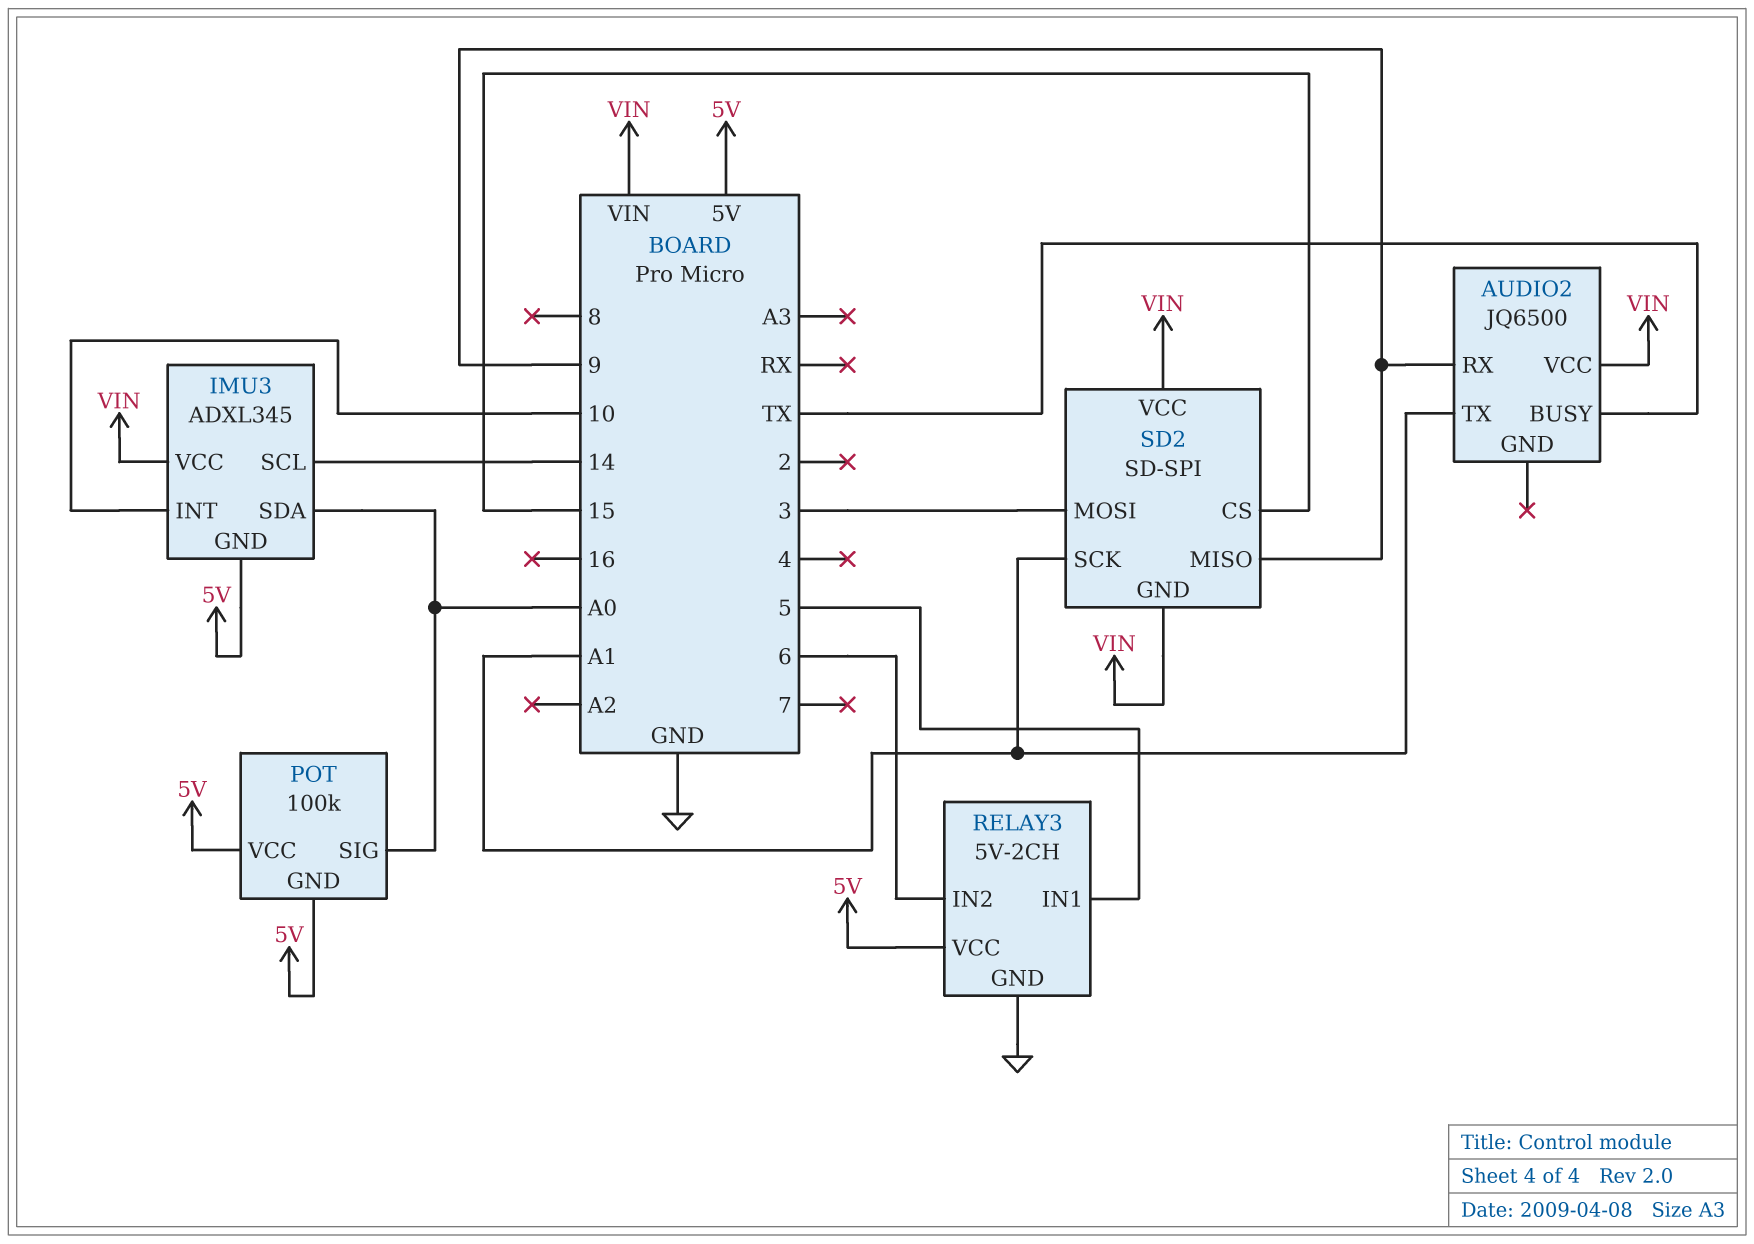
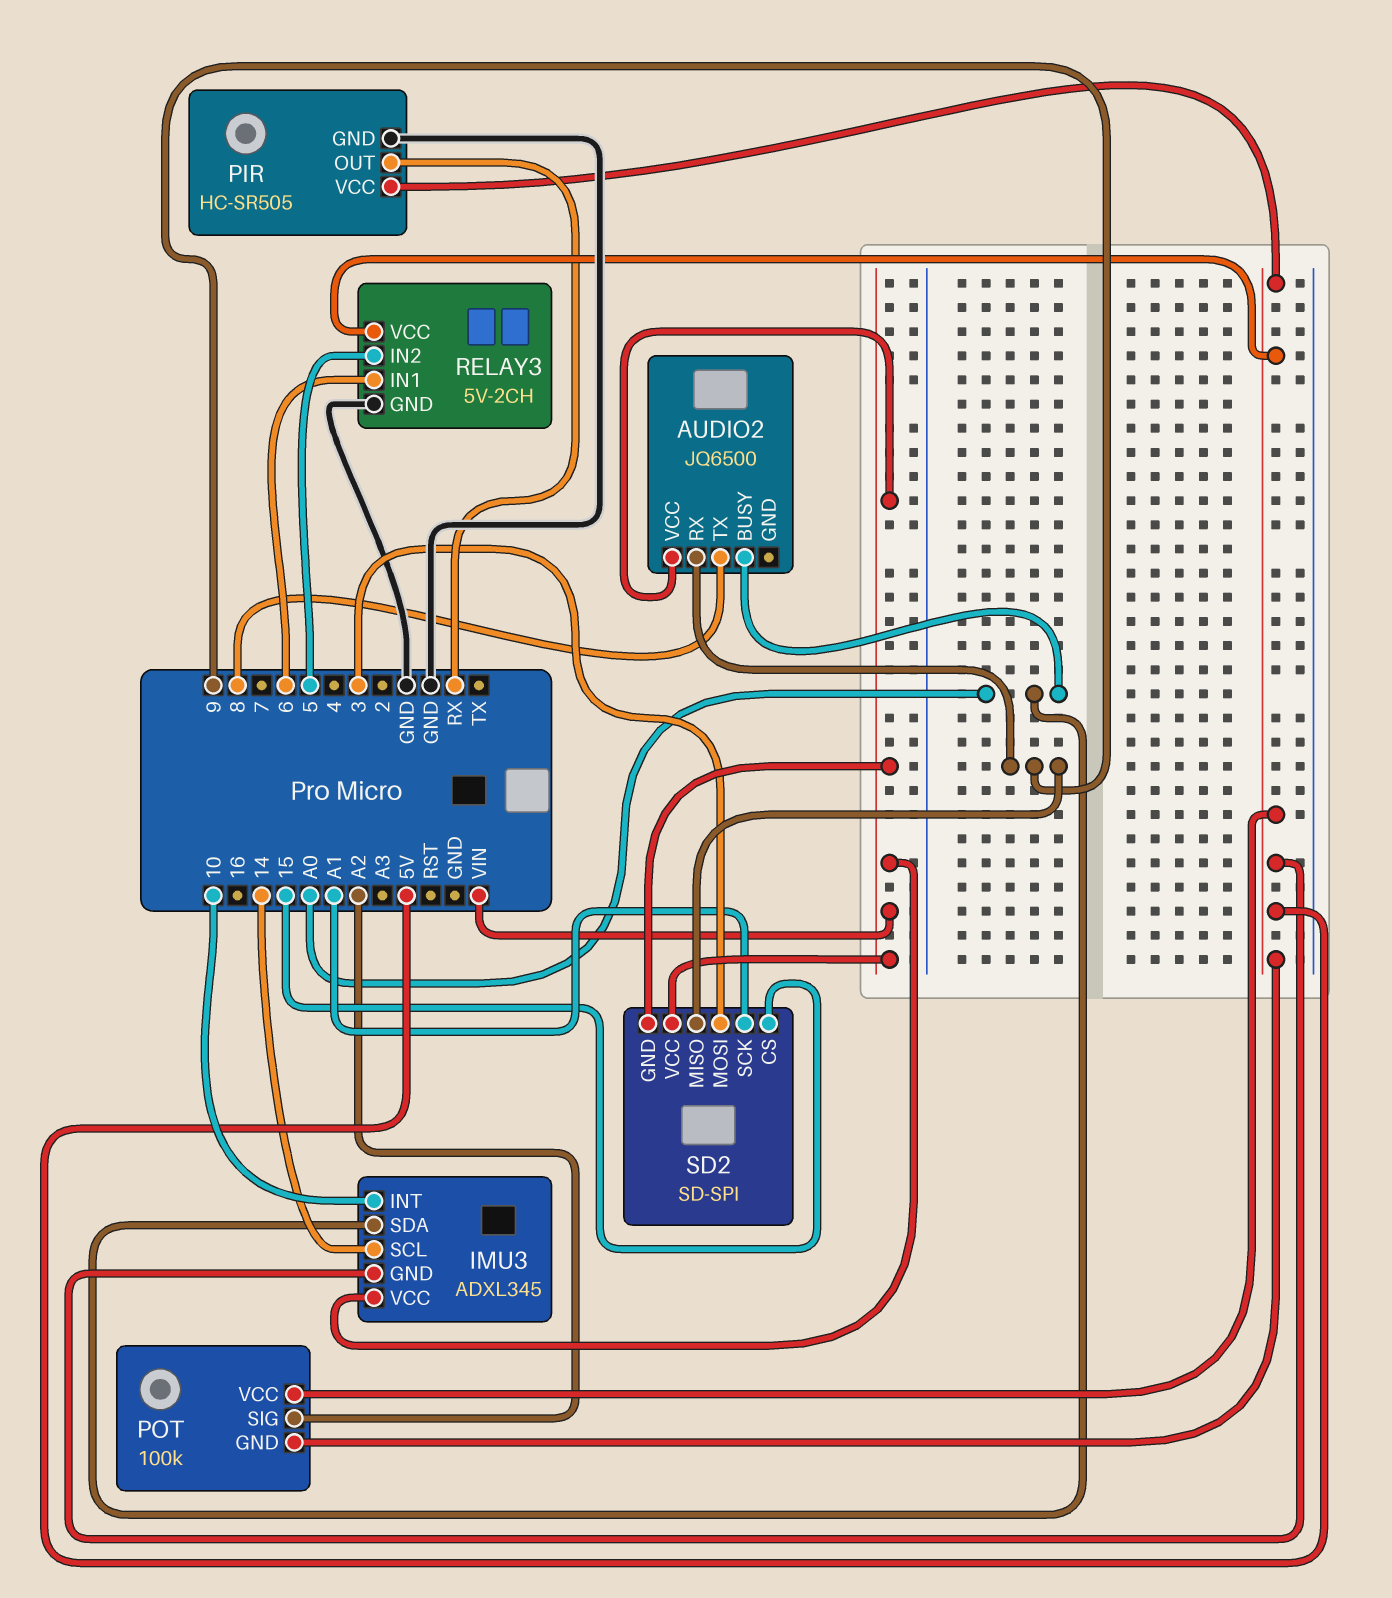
AUDIO2 pin BUSY: TX -> A0
AUDIO2 pin TX: A1 -> 8
PIR: none -> HC-SR505
PIR pin GND: none -> GND
PIR pin OUT: none -> RX
PIR pin VCC: none -> 5V
POT pin SIG: A0 -> A2
RELAY3 pin IN1: 5 -> 6
RELAY3 pin IN2: 6 -> 5

